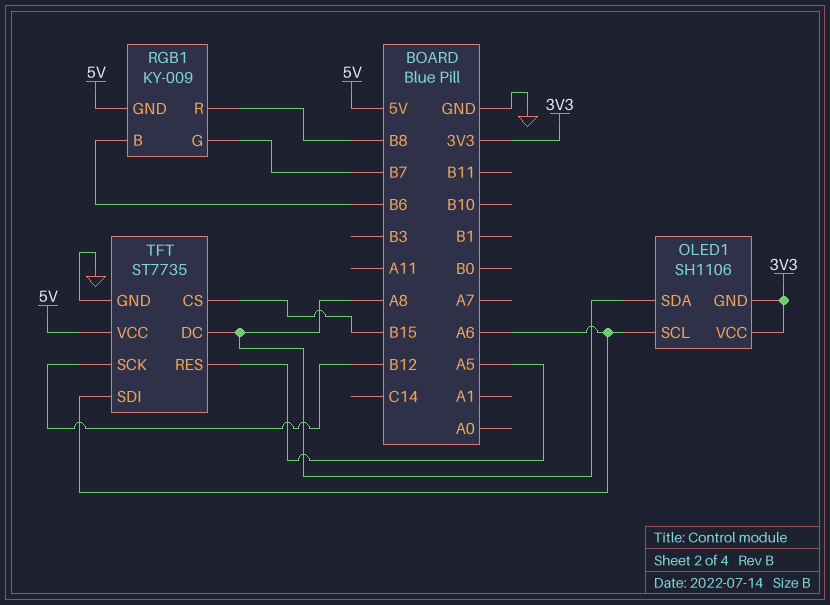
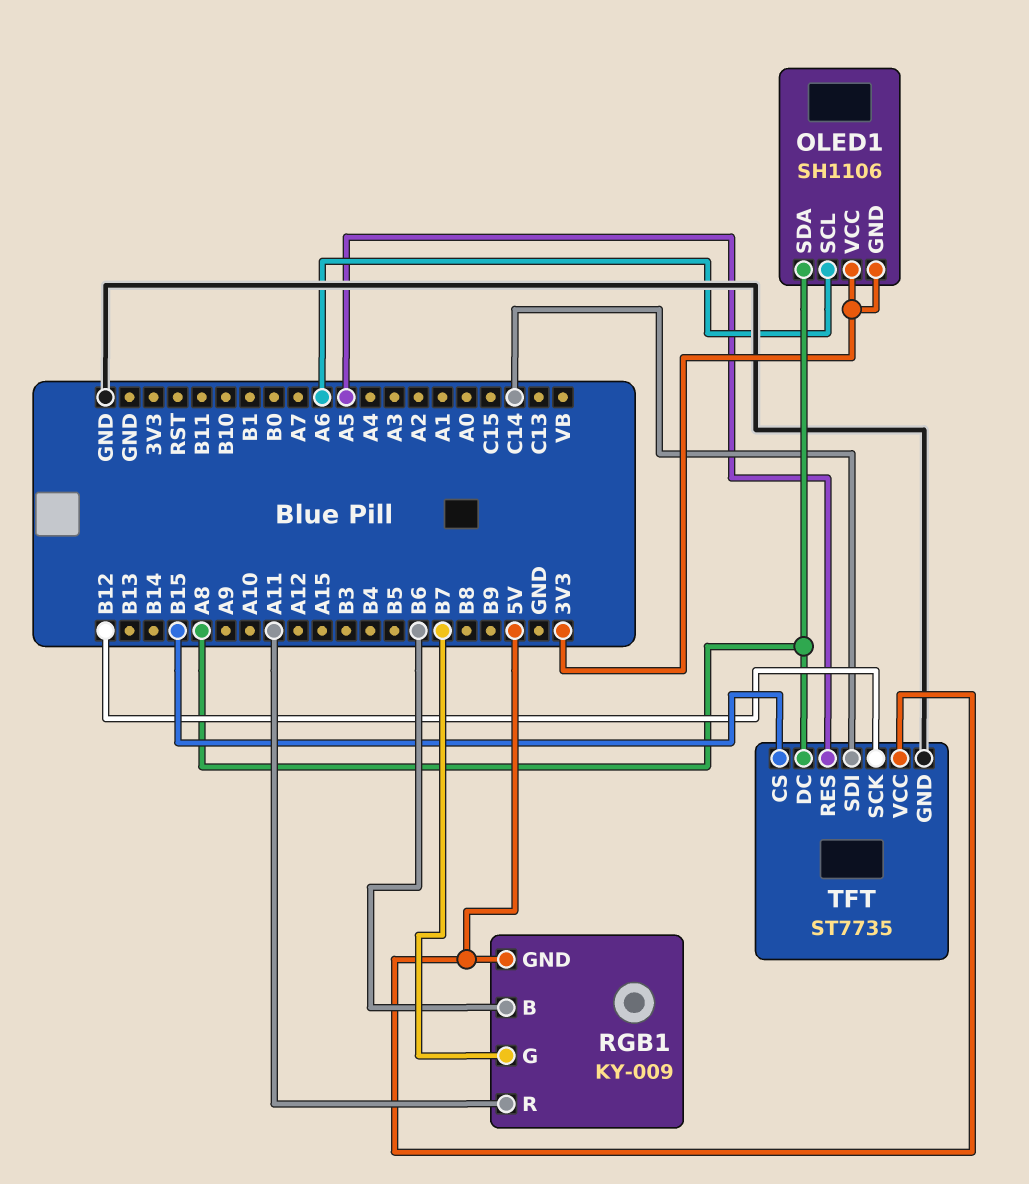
RGB1 pin R: B8 -> A11
TFT pin SDI: A6 -> C14

